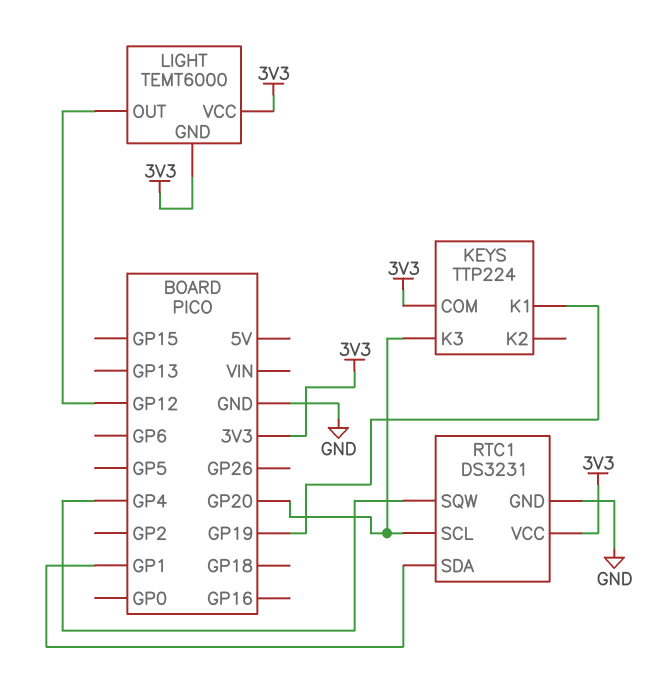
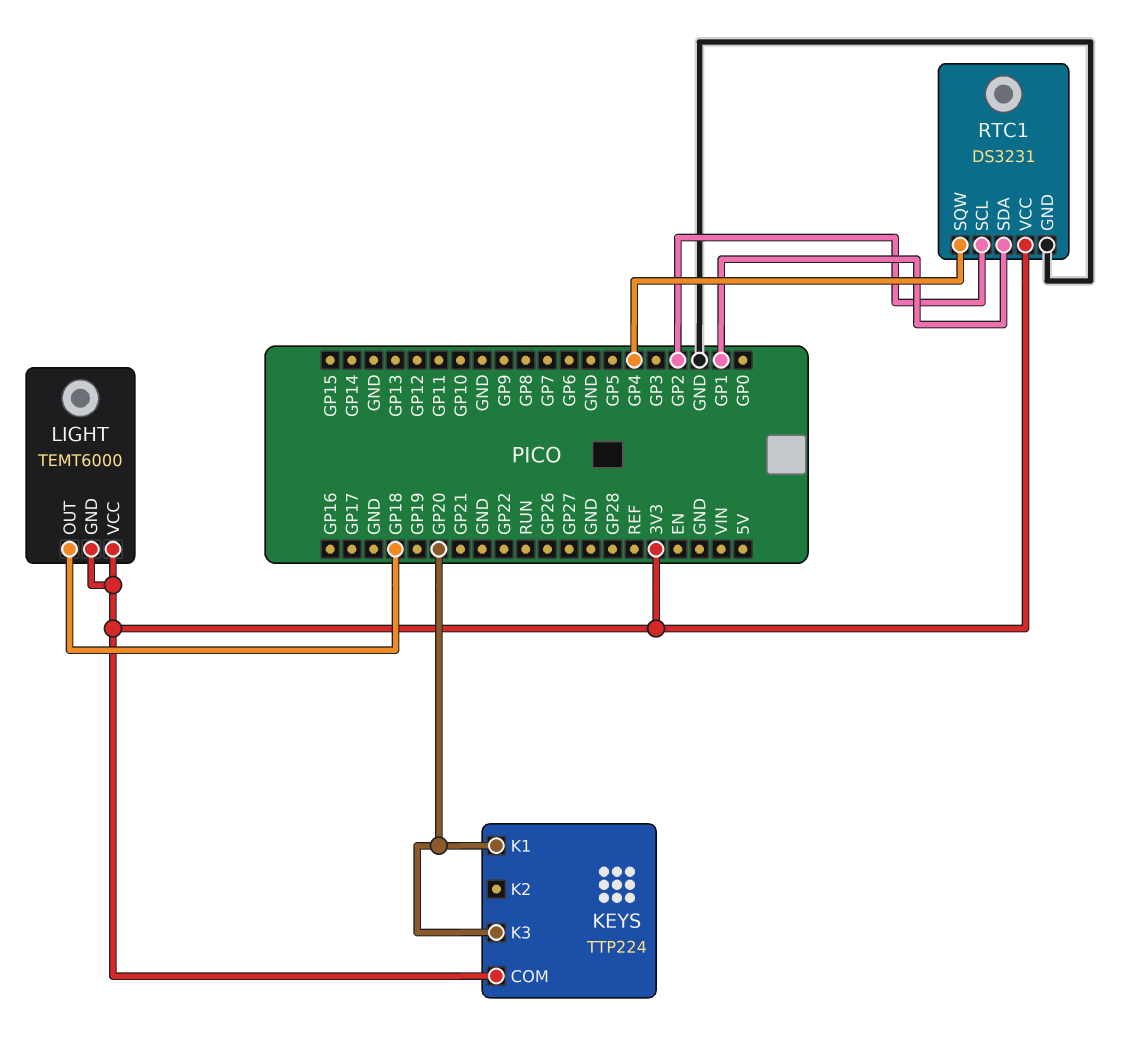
KEYS pin K1: GP19 -> GP20
LIGHT pin OUT: GP12 -> GP18
RTC1 pin SCL: GP20 -> GP2

